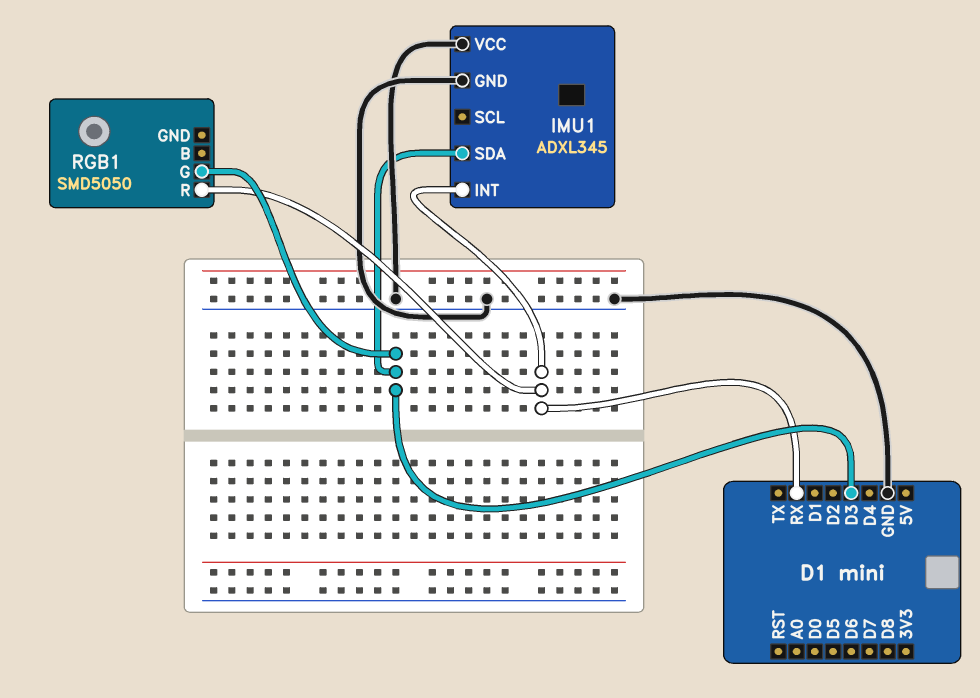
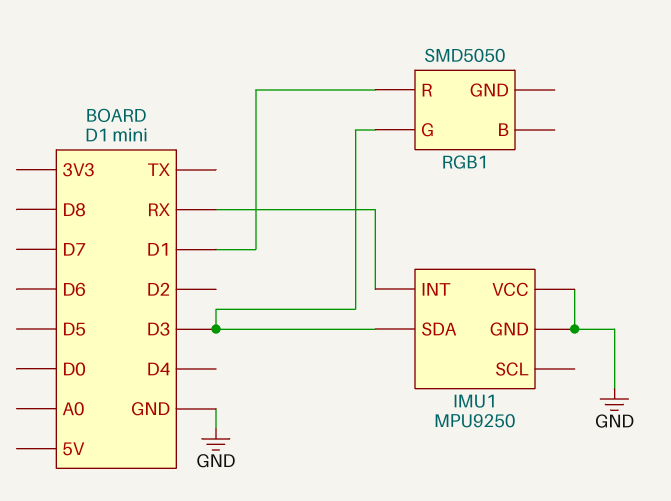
IMU1: ADXL345 -> MPU9250
RGB1 pin R: RX -> D1

